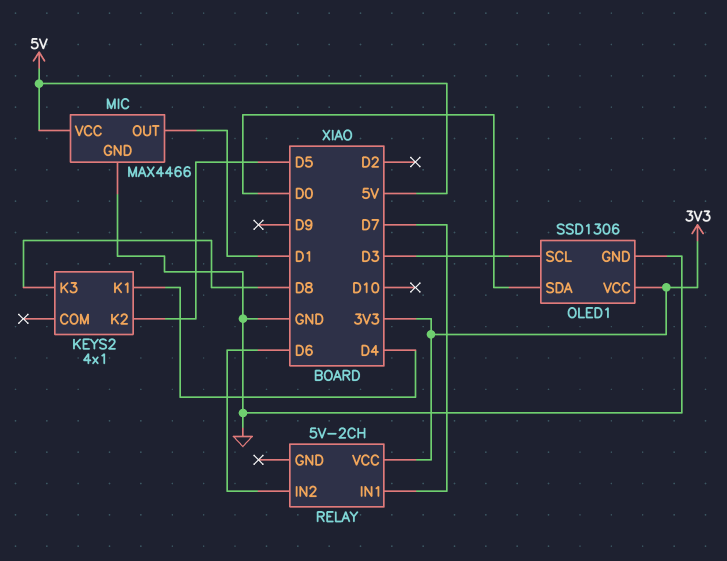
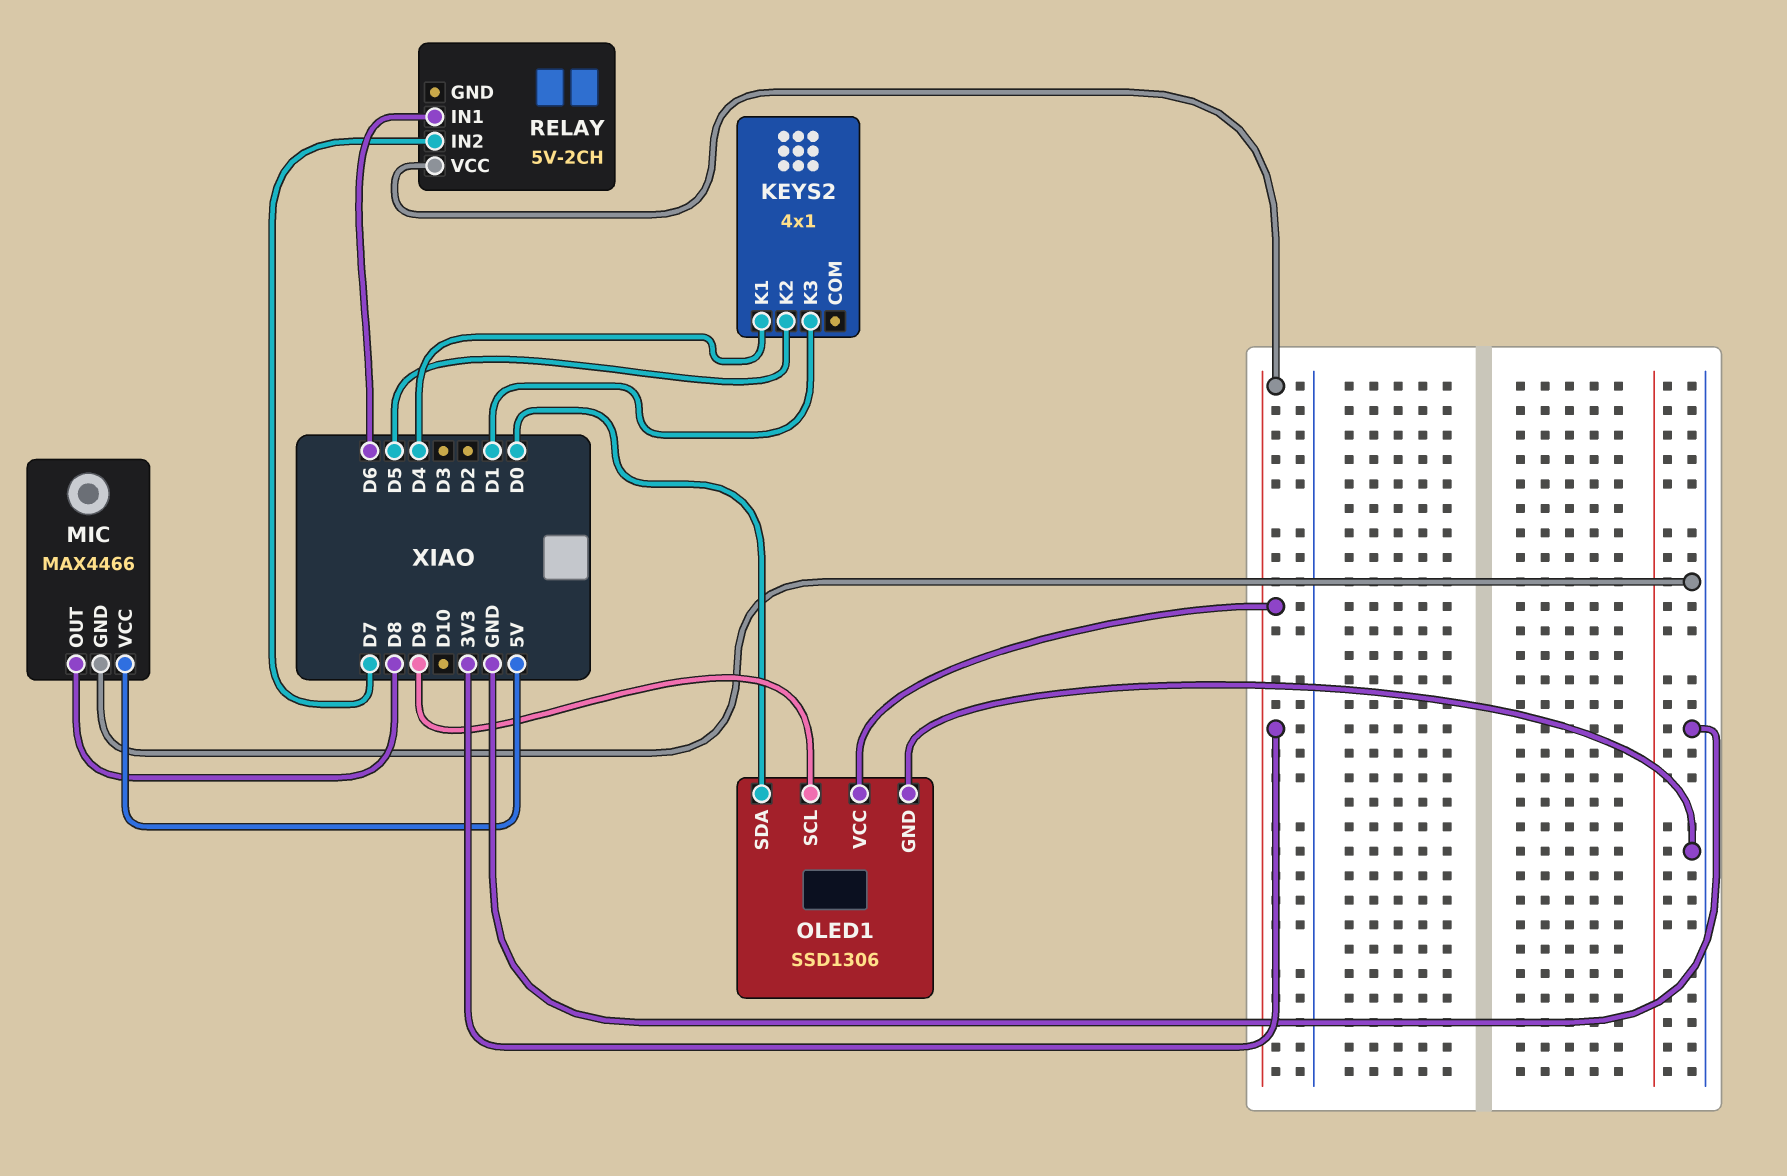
KEYS2 pin K3: D8 -> D1
MIC pin OUT: D1 -> D8
OLED1 pin SCL: D3 -> D9
RELAY pin IN1: D7 -> D6
RELAY pin IN2: D6 -> D7

